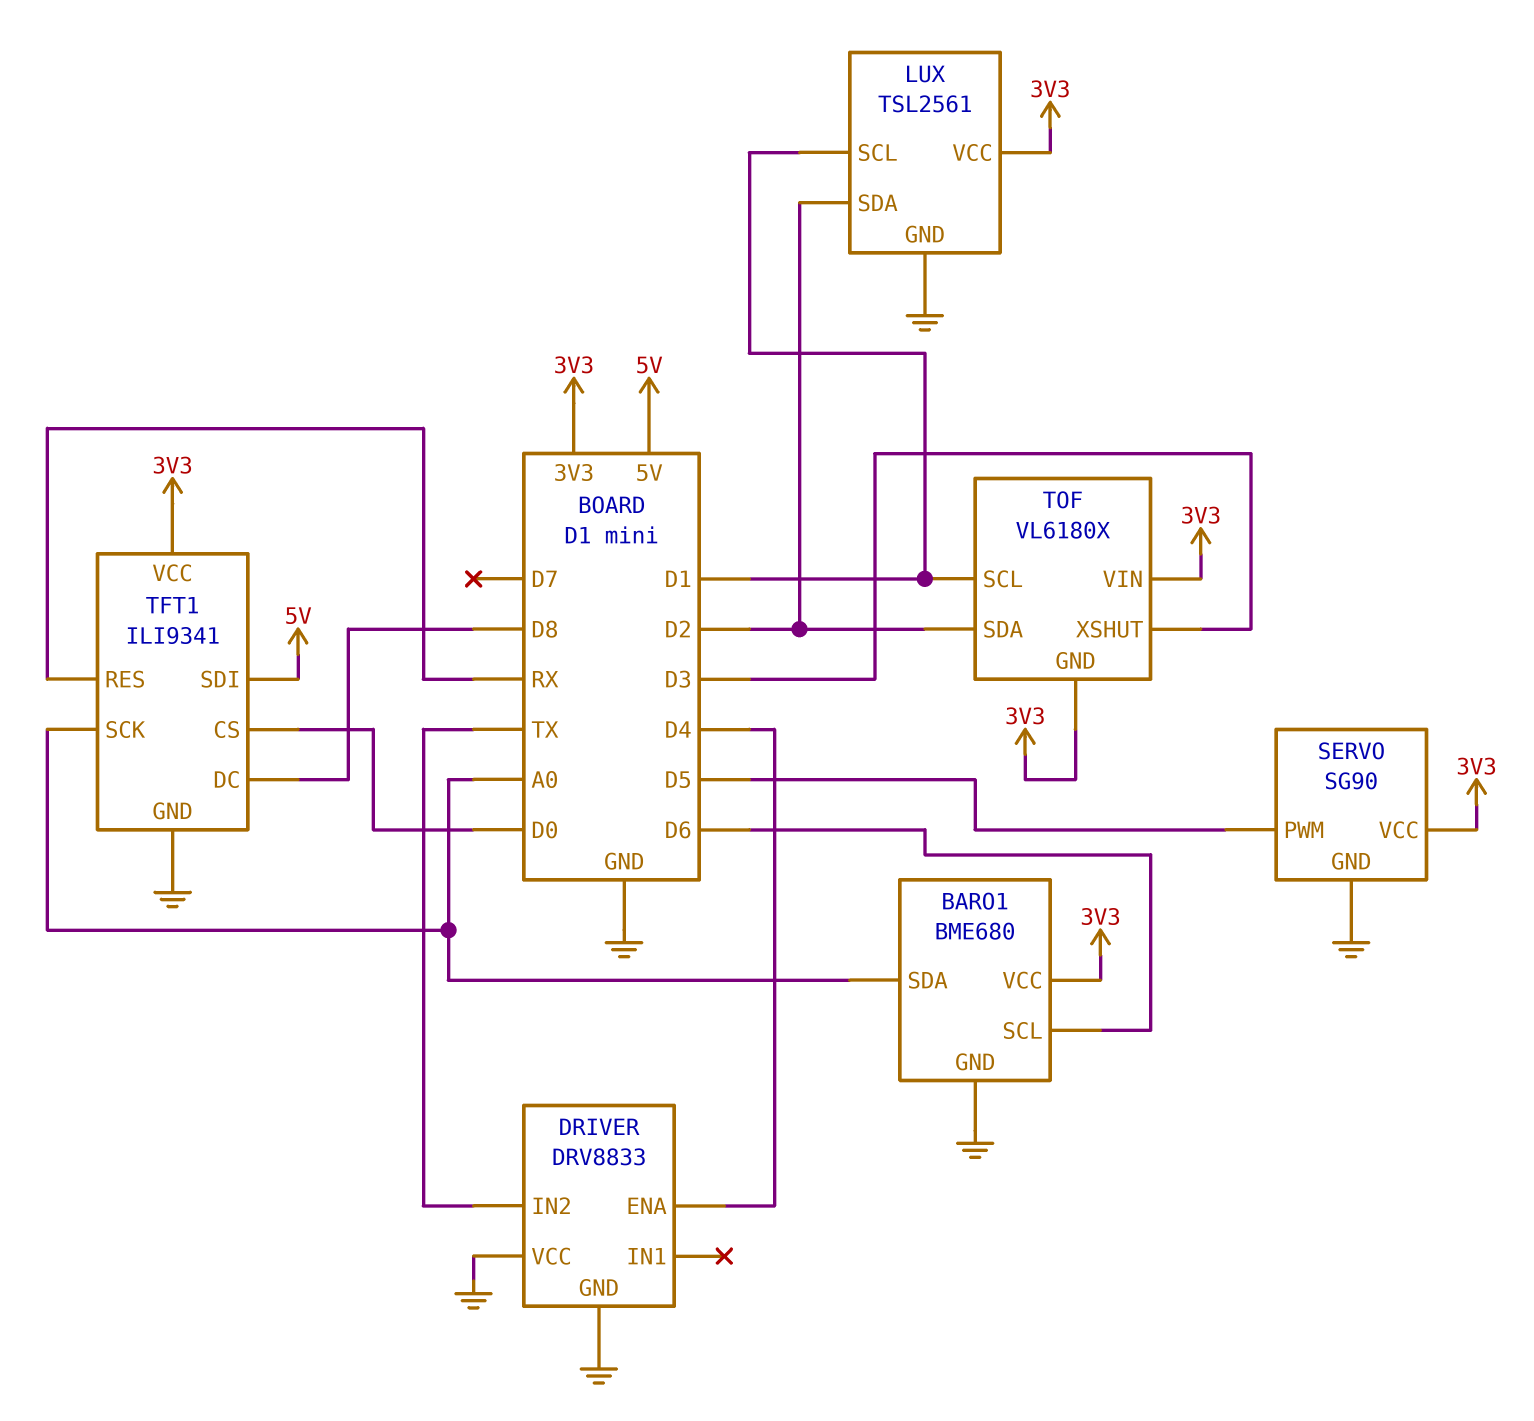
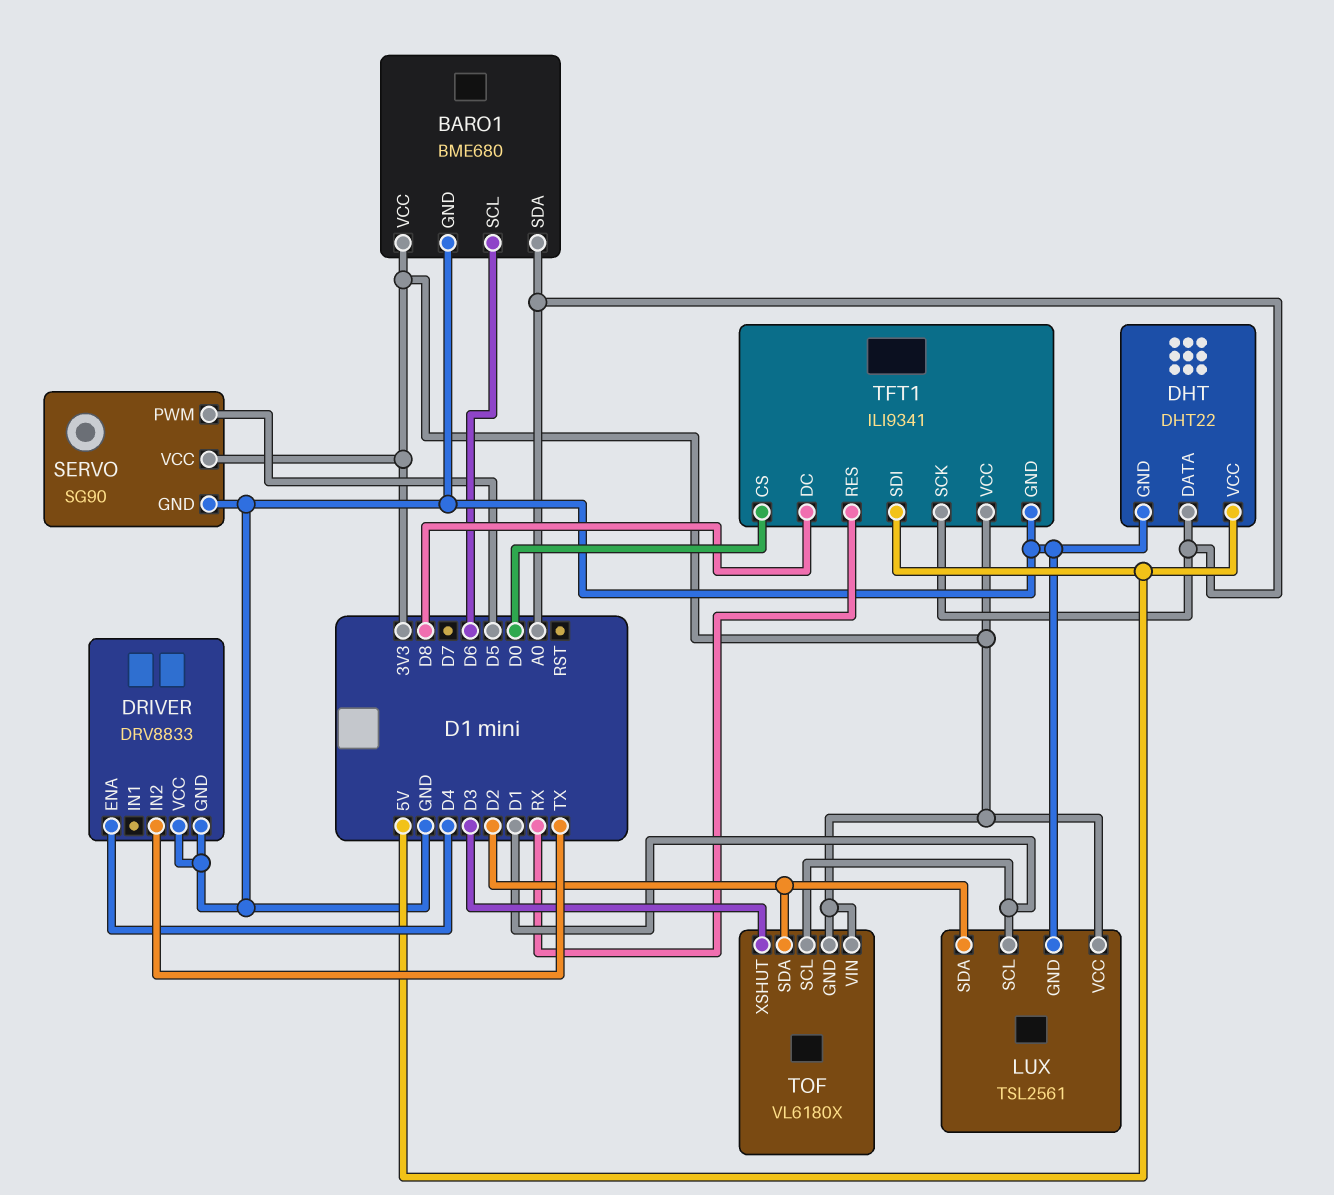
DHT: none -> DHT22
DHT pin DATA: none -> A0
DHT pin GND: none -> GND
DHT pin VCC: none -> 5V

